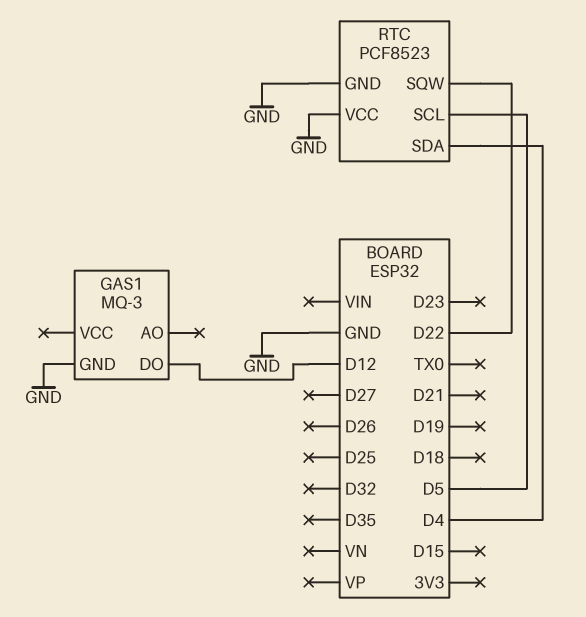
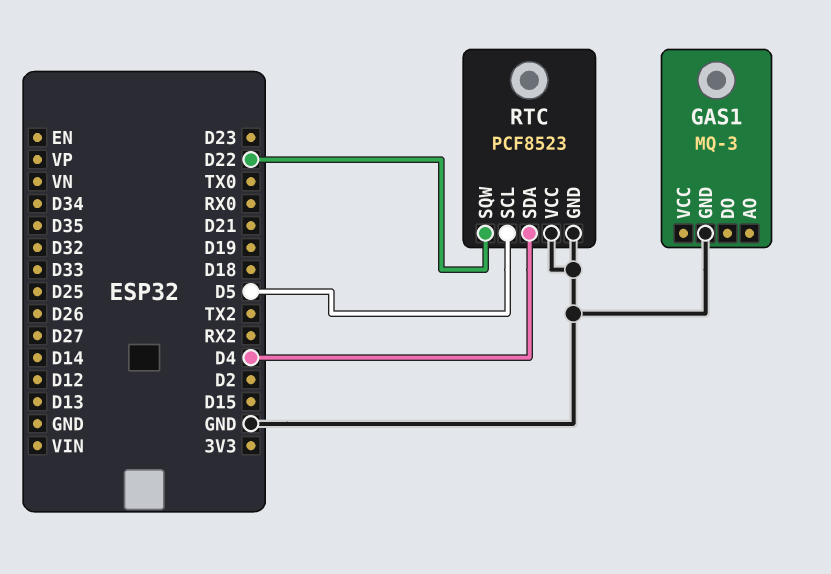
GAS1 pin DO: D12 -> none

